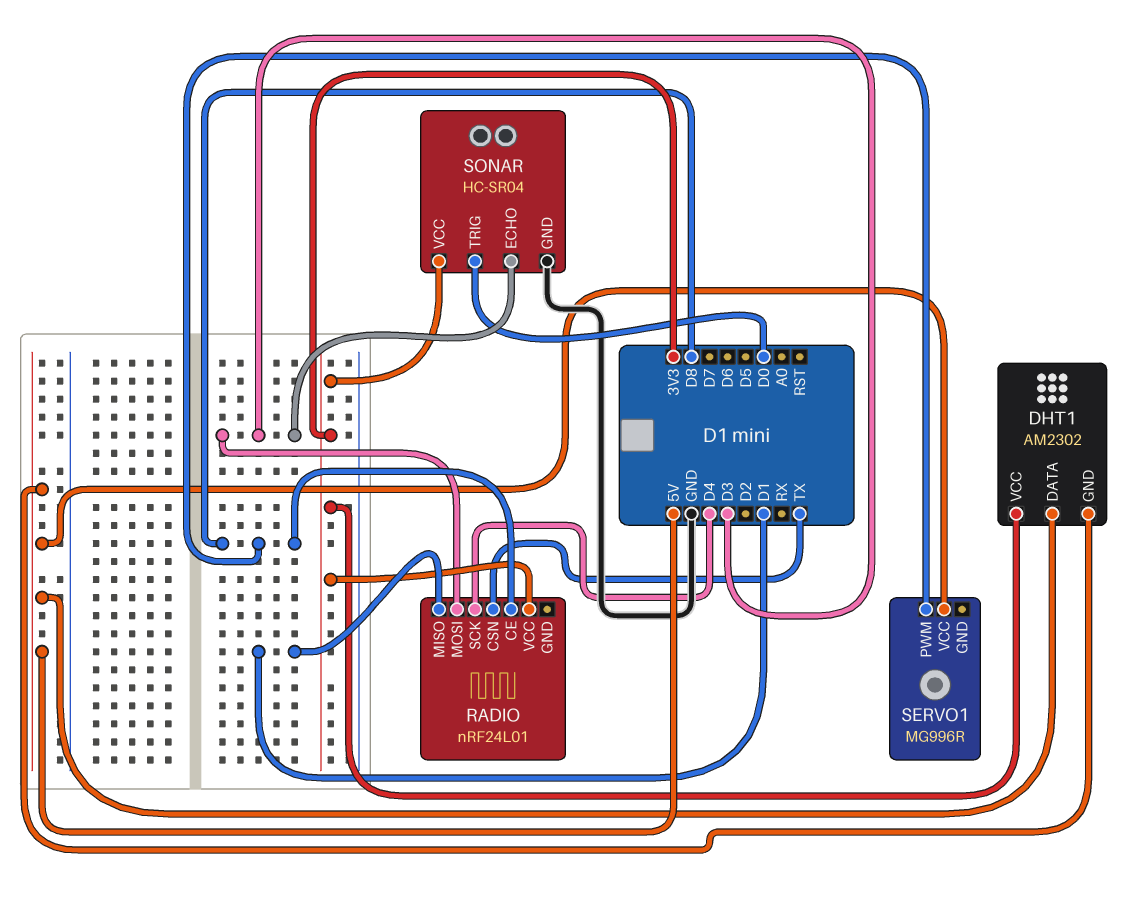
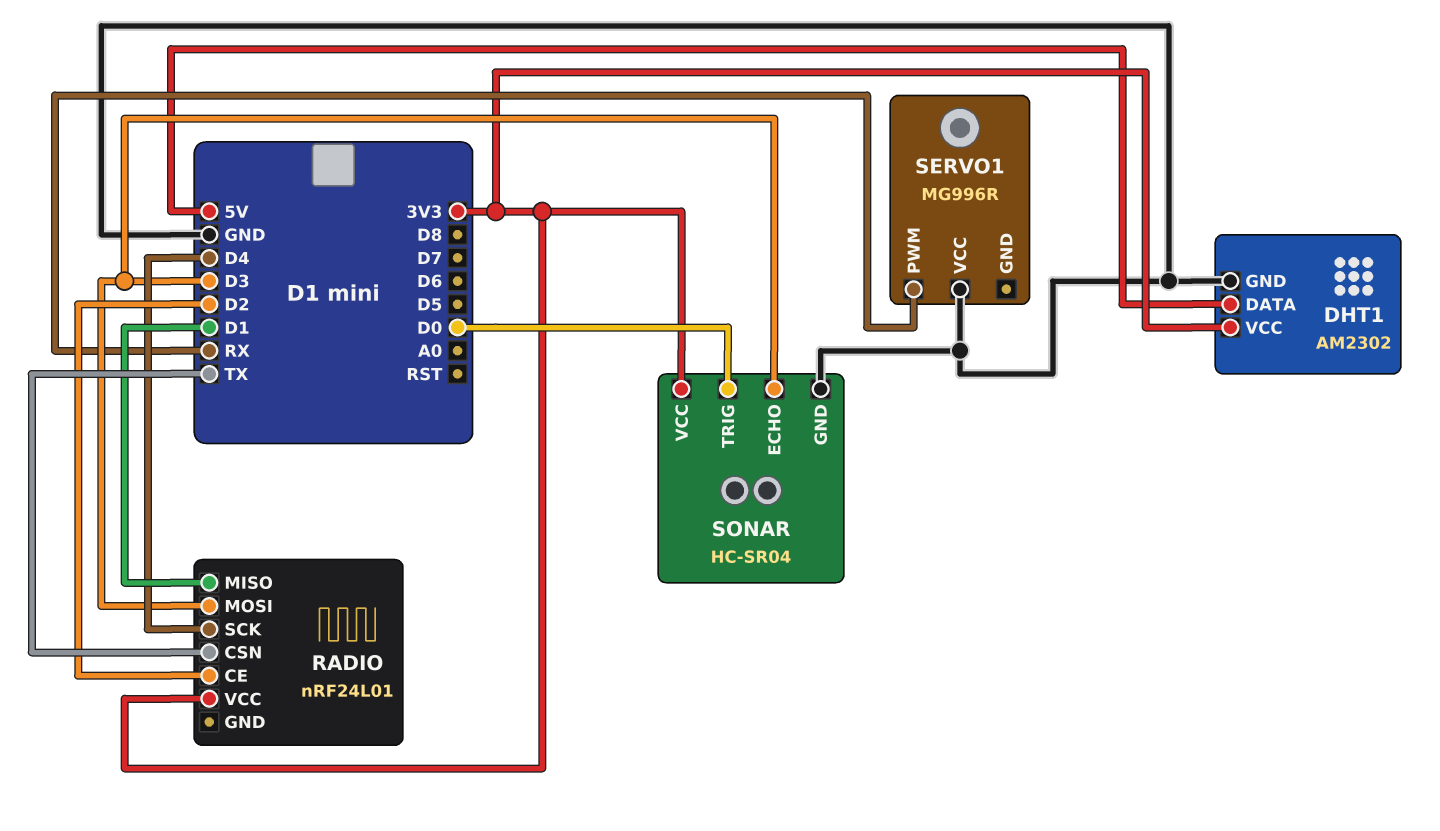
DHT1 pin GND: 5V -> GND
RADIO pin CE: D8 -> D2
SERVO1 pin PWM: D8 -> RX
SERVO1 pin VCC: 5V -> GND

